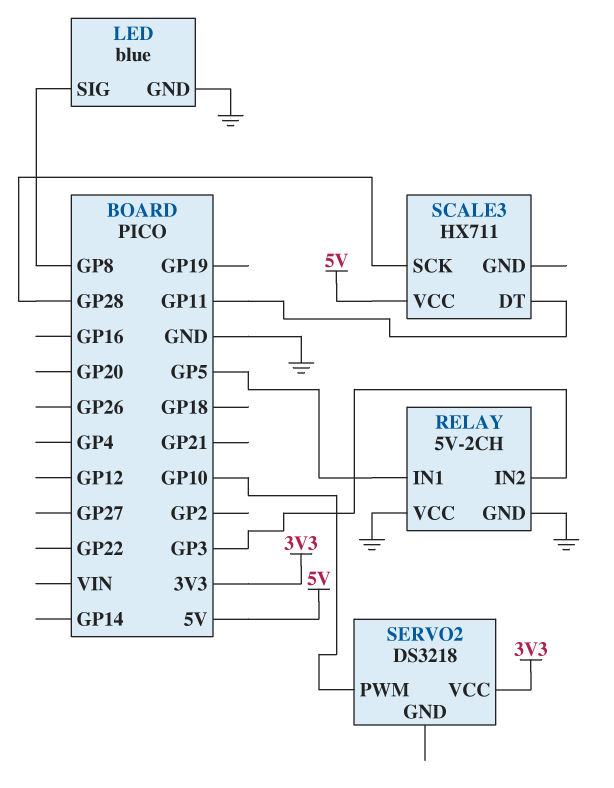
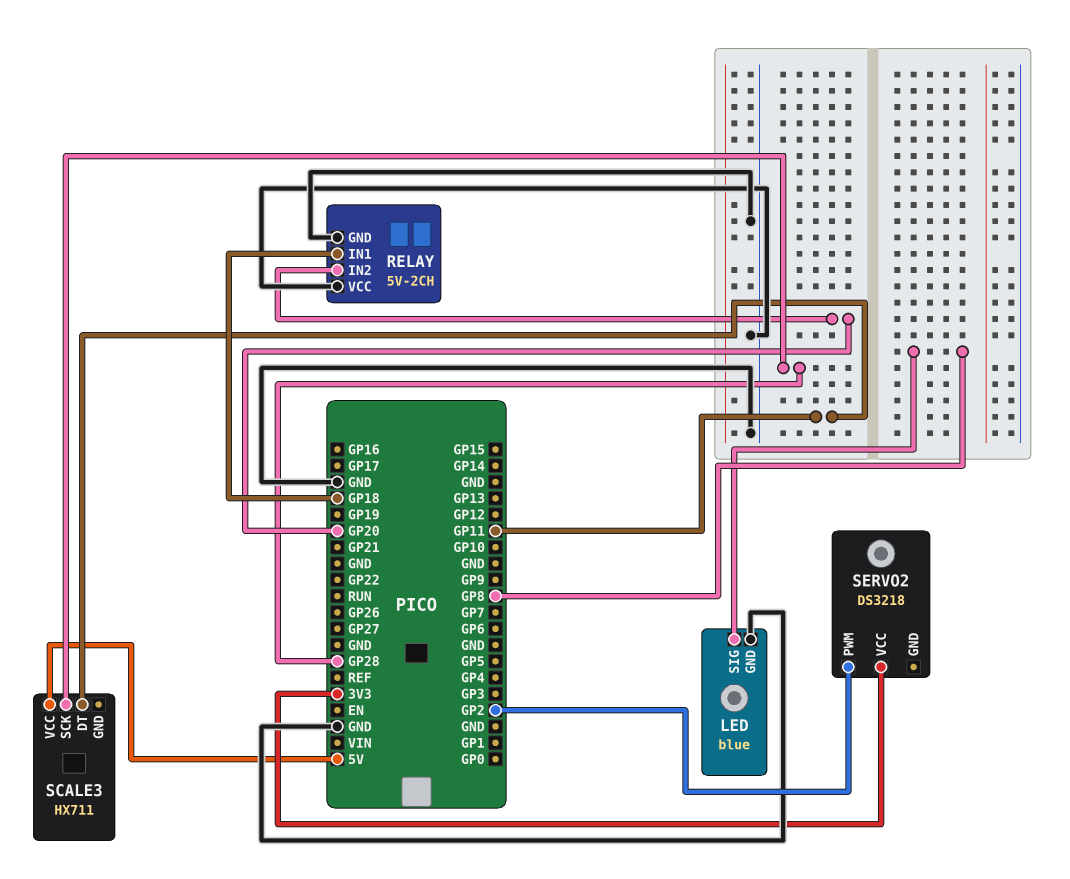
RELAY pin IN1: GP5 -> GP18
RELAY pin IN2: GP3 -> GP20
SERVO2 pin PWM: GP10 -> GP2

